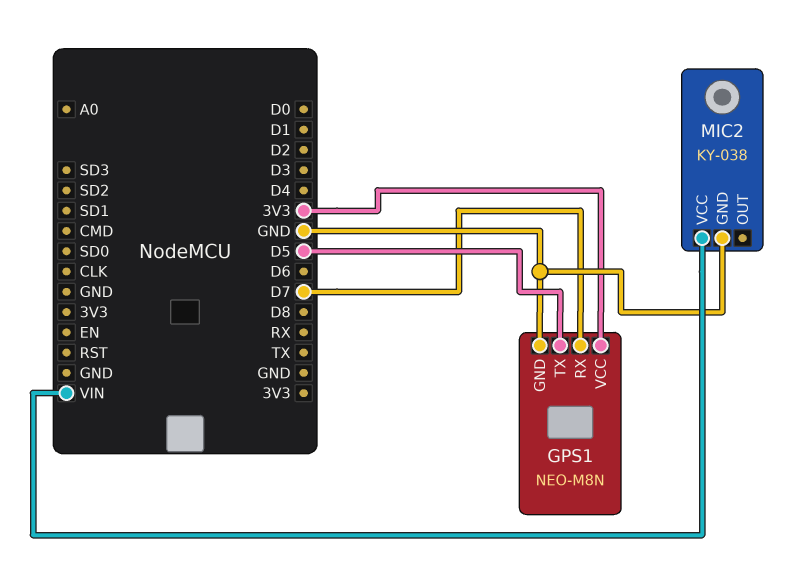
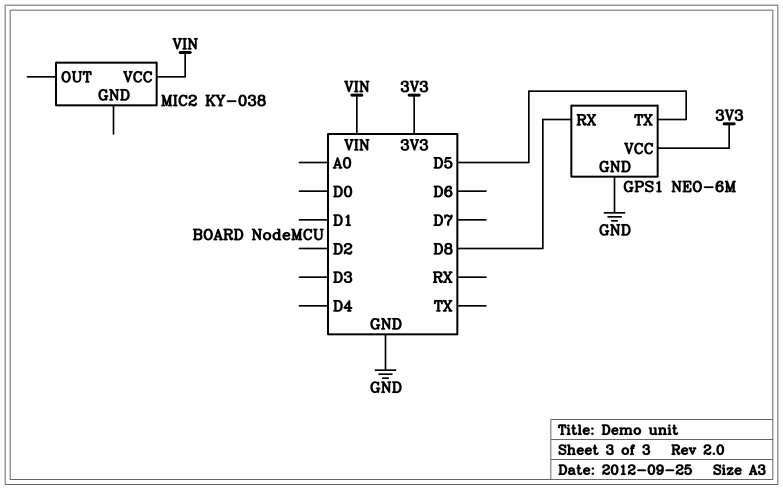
GPS1: NEO-M8N -> NEO-6M
GPS1 pin RX: D7 -> D8
MIC2 pin GND: GND -> none

